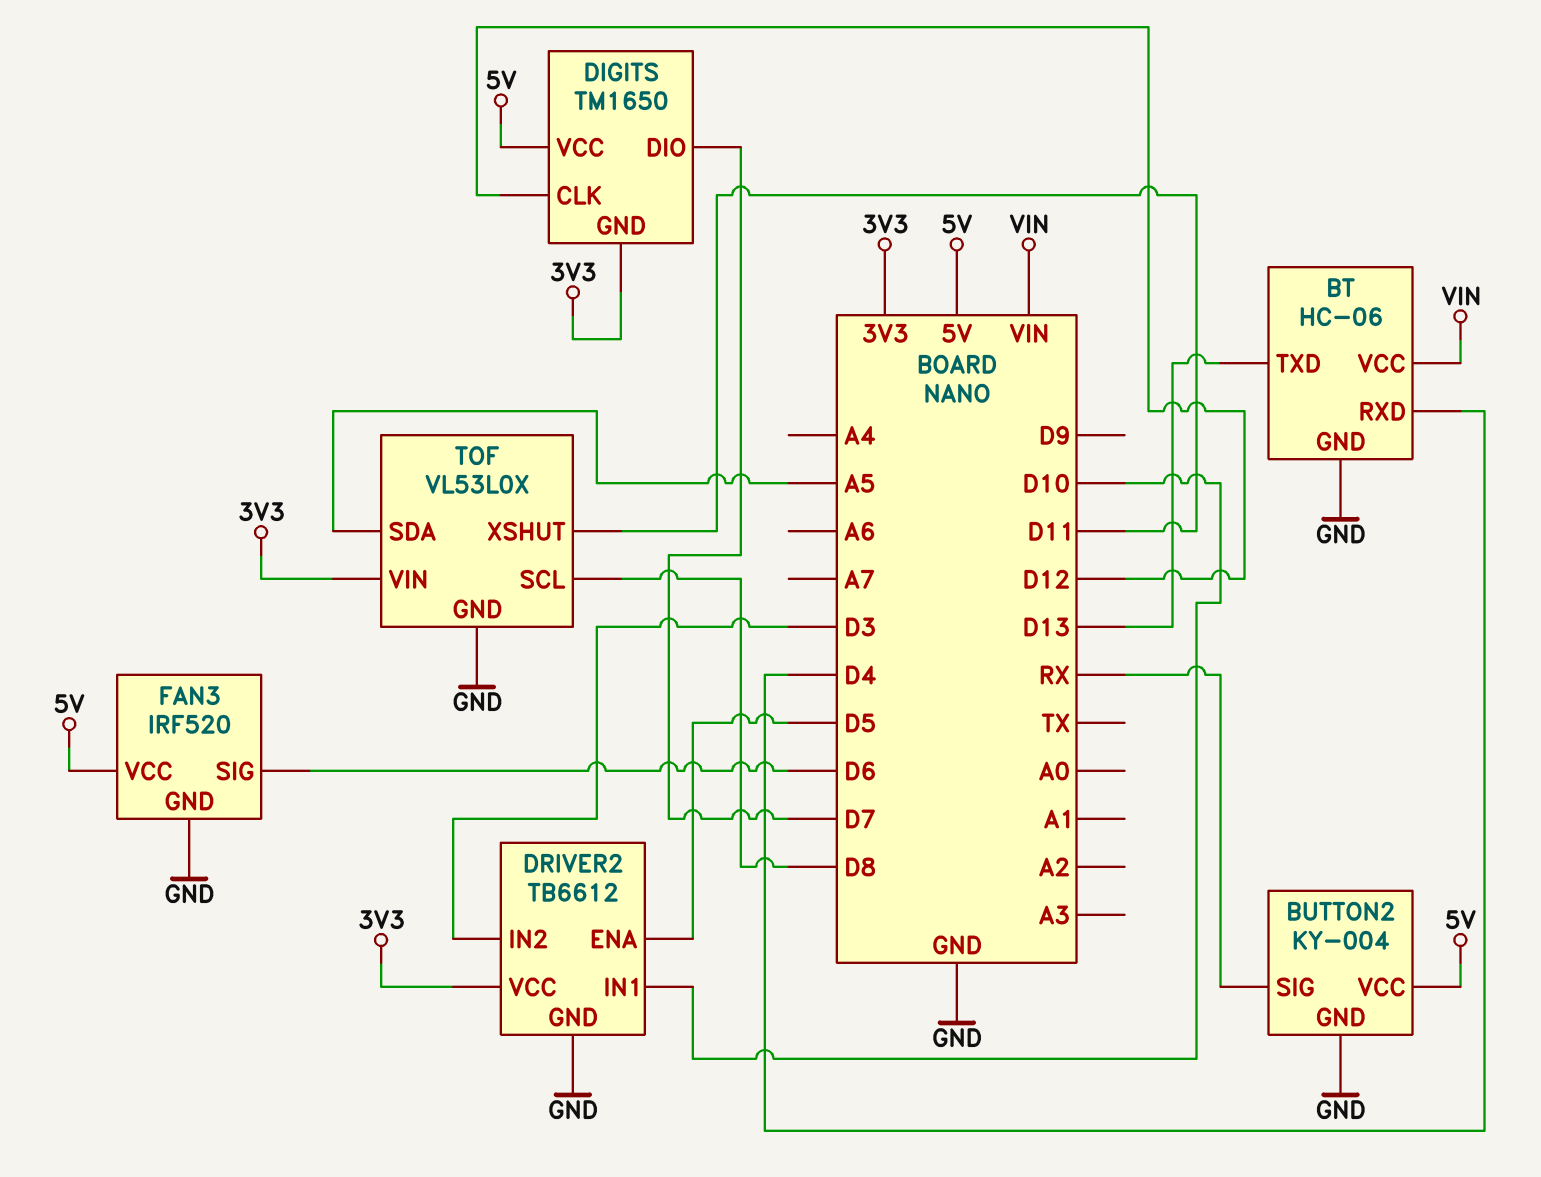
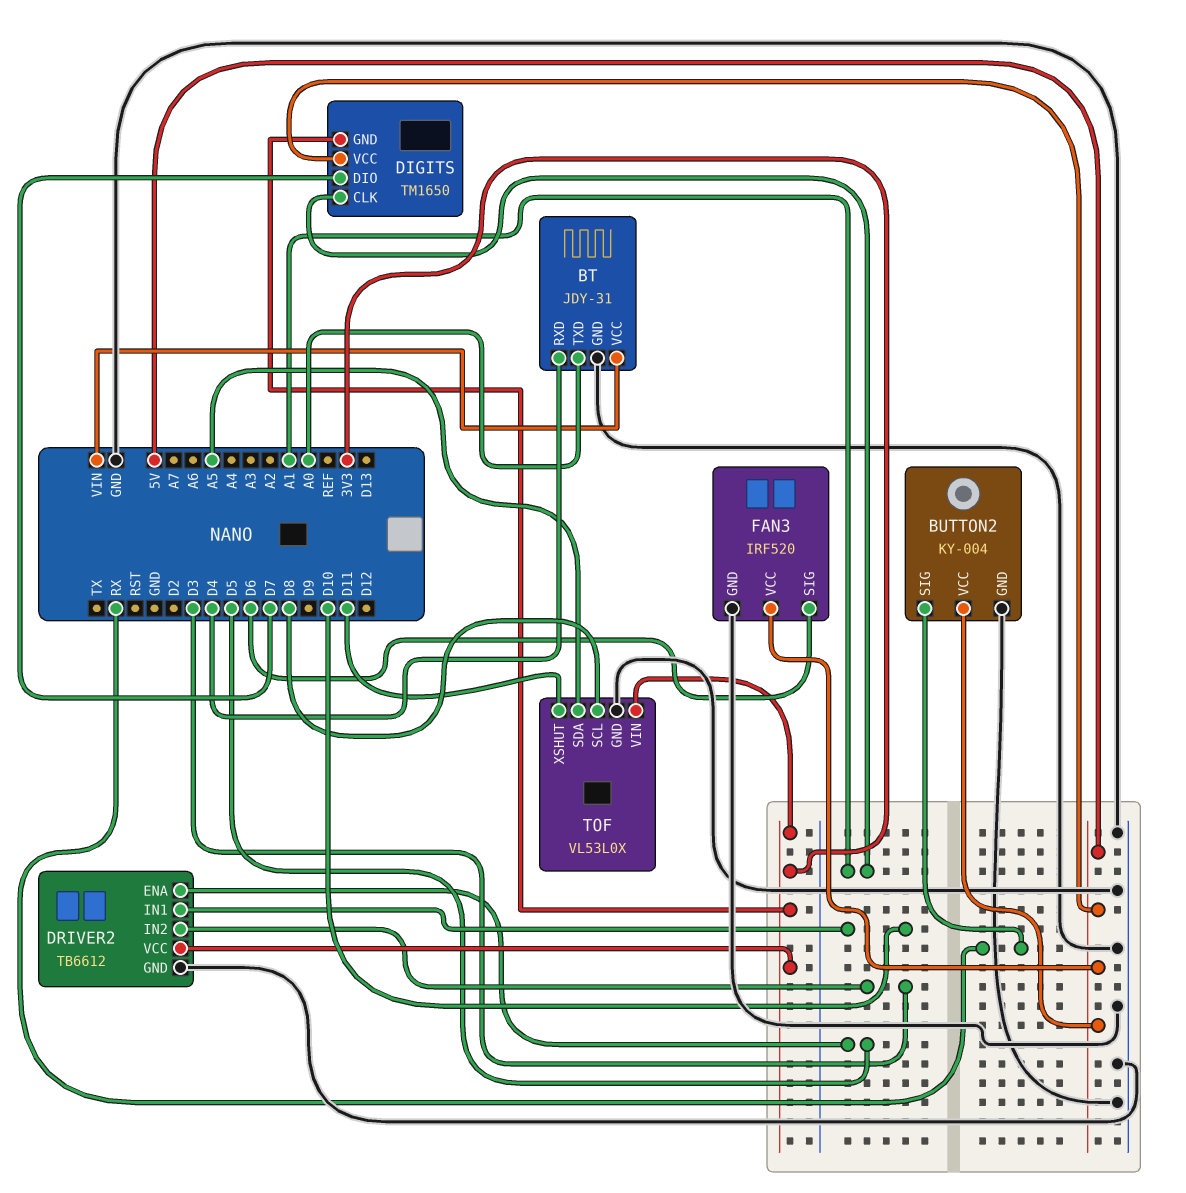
BT: HC-06 -> JDY-31
BT pin TXD: D13 -> A0
DIGITS pin CLK: D12 -> A1

